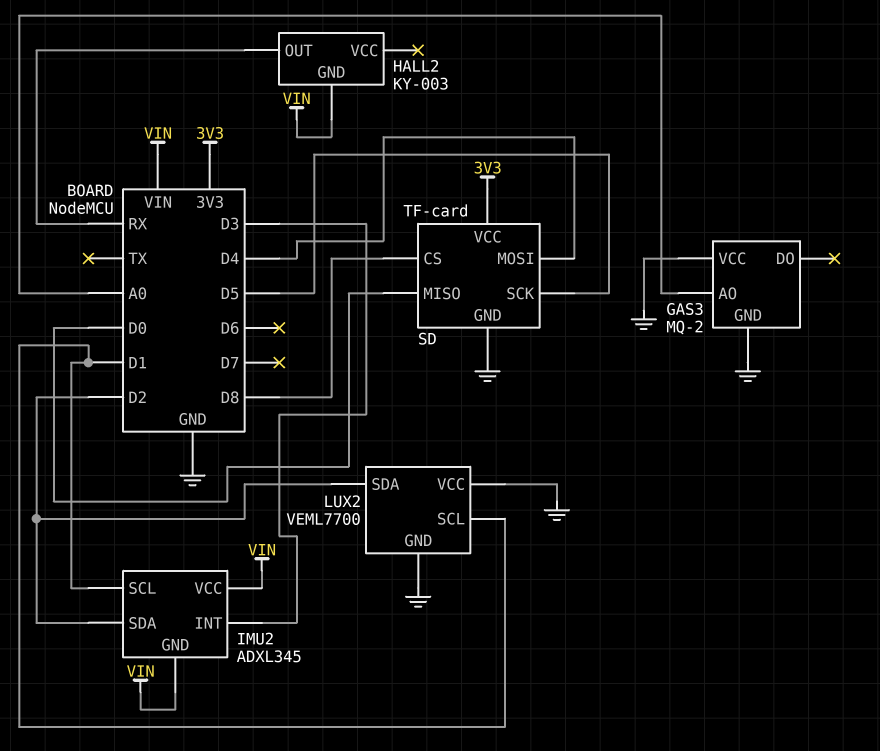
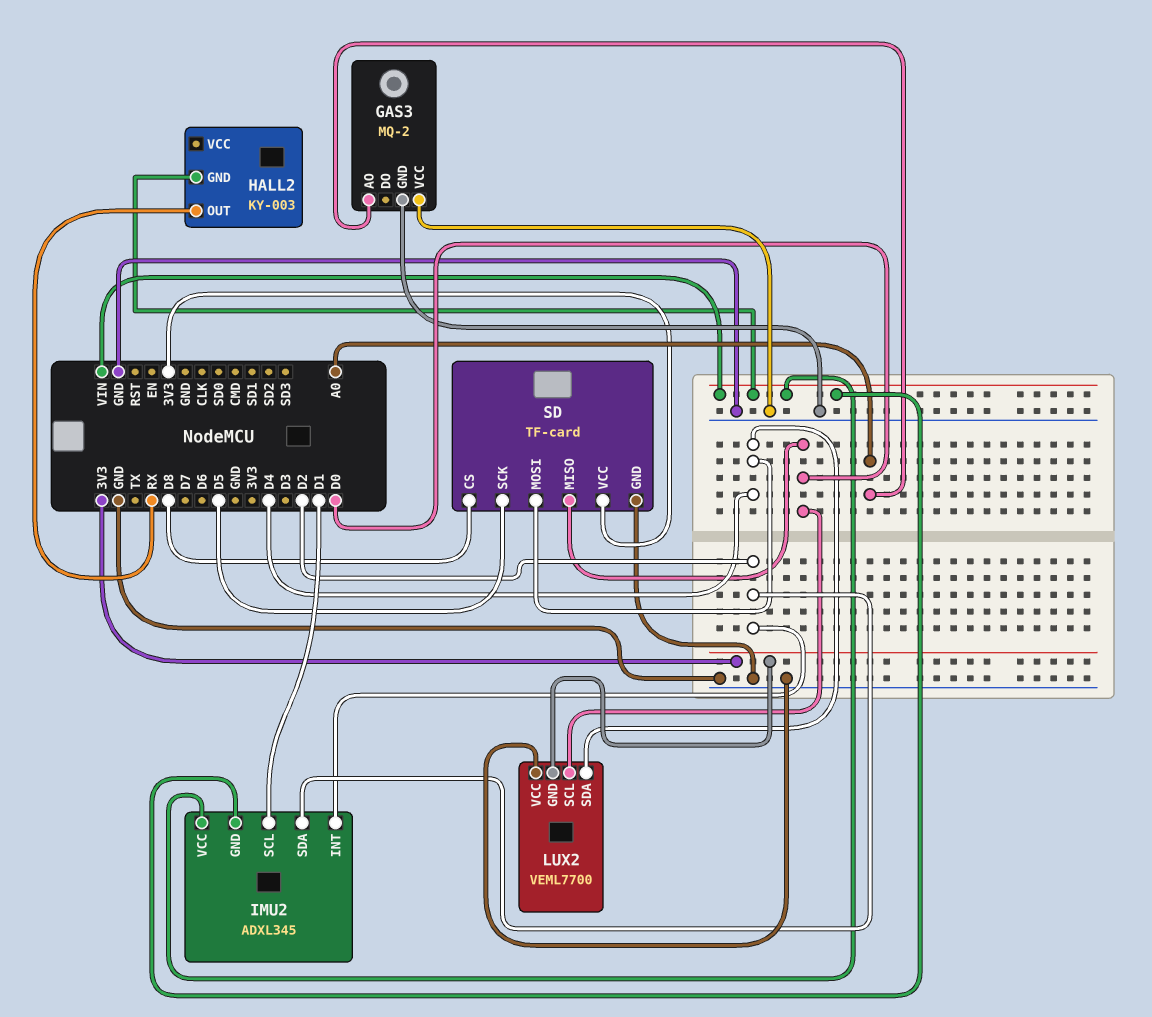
IMU2 pin INT: D3 -> D2
LUX2 pin GND: GND -> 3V3
LUX2 pin SCL: D1 -> D0
LUX2 pin SDA: D2 -> D4

